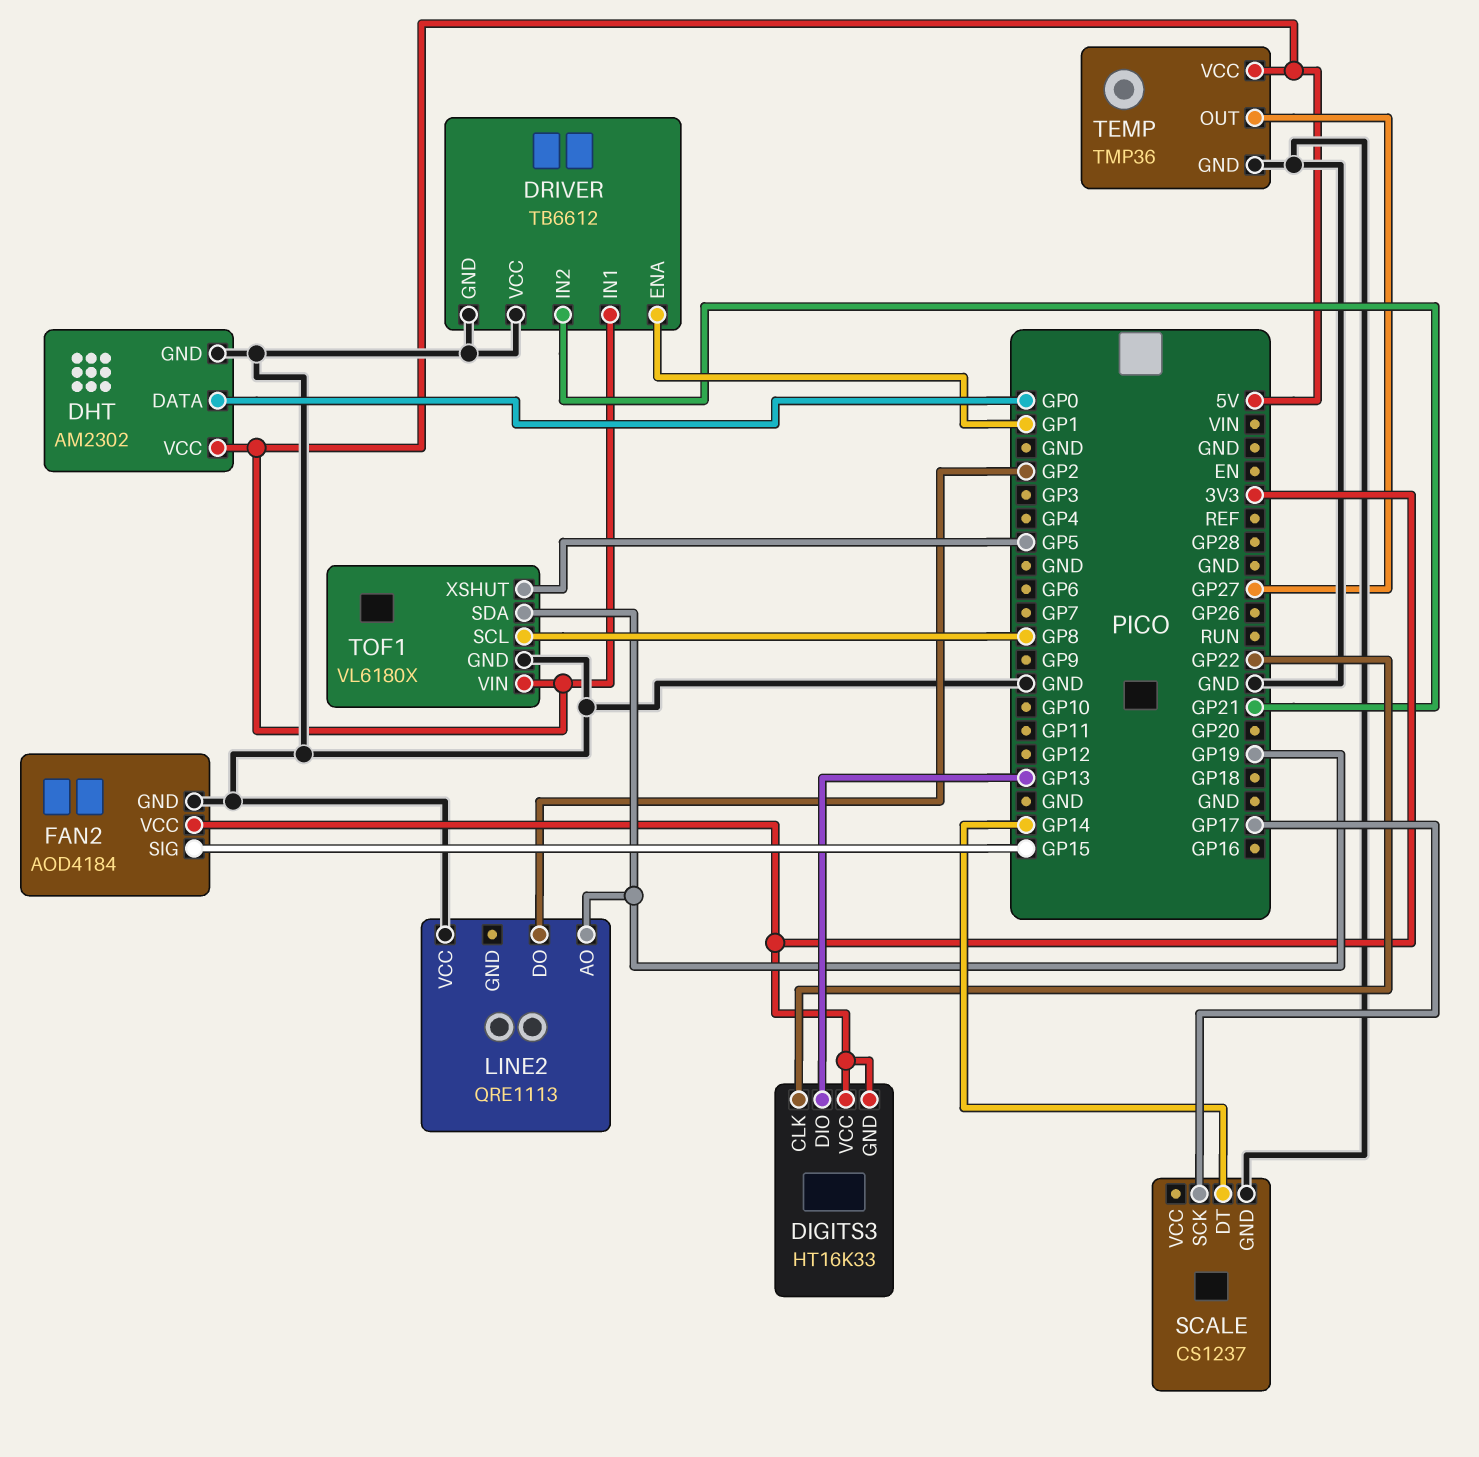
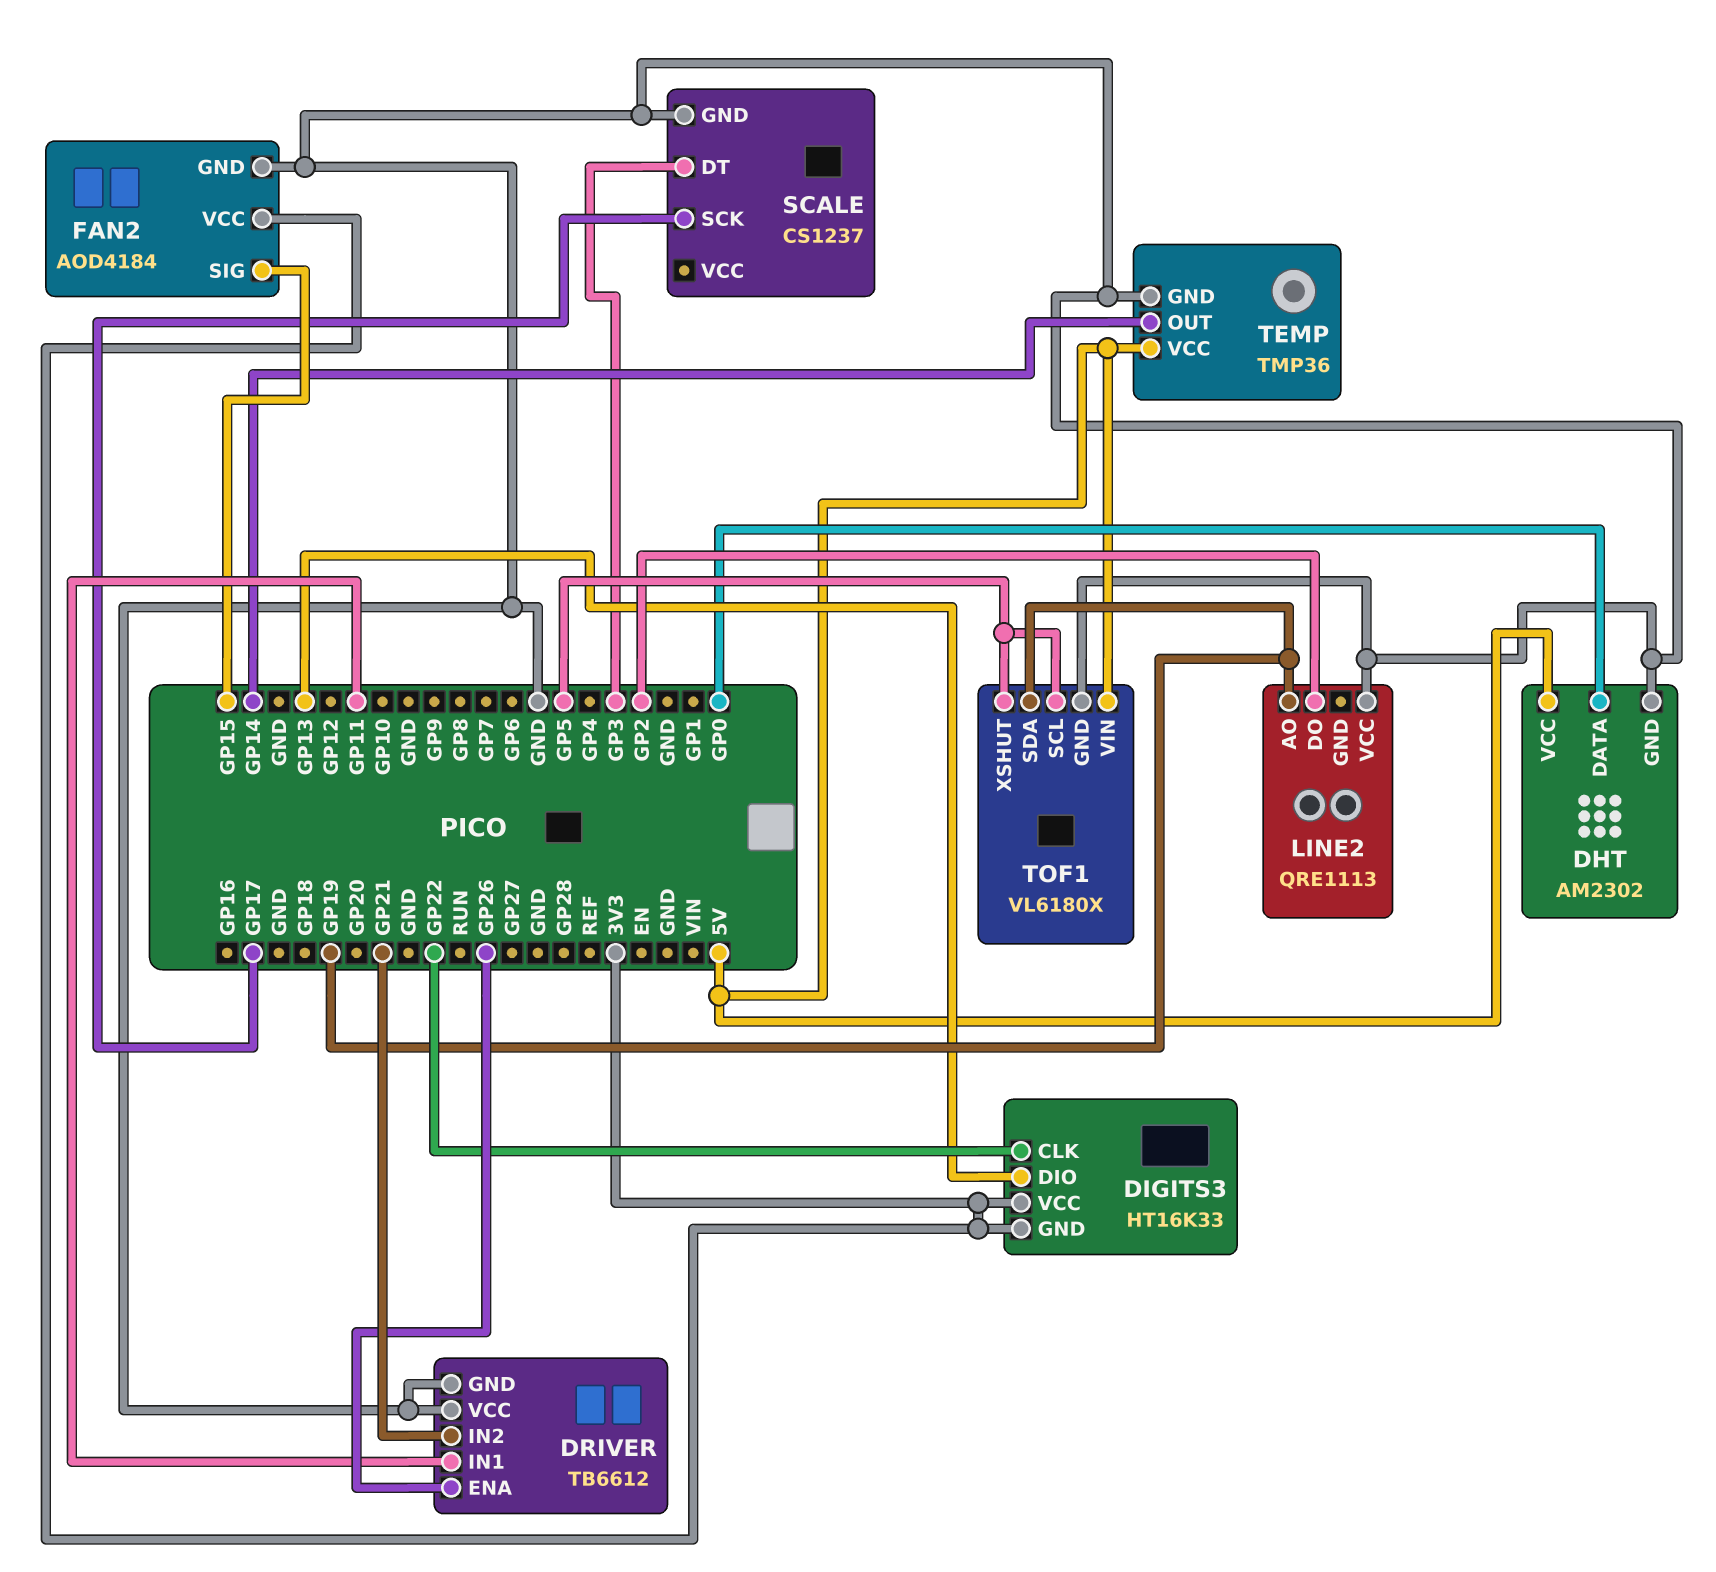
DRIVER pin ENA: GP1 -> GP26
DRIVER pin IN1: 5V -> GP11
SCALE pin DT: GP14 -> GP3
TEMP pin OUT: GP27 -> GP14
TOF1 pin SCL: GP8 -> GP5

